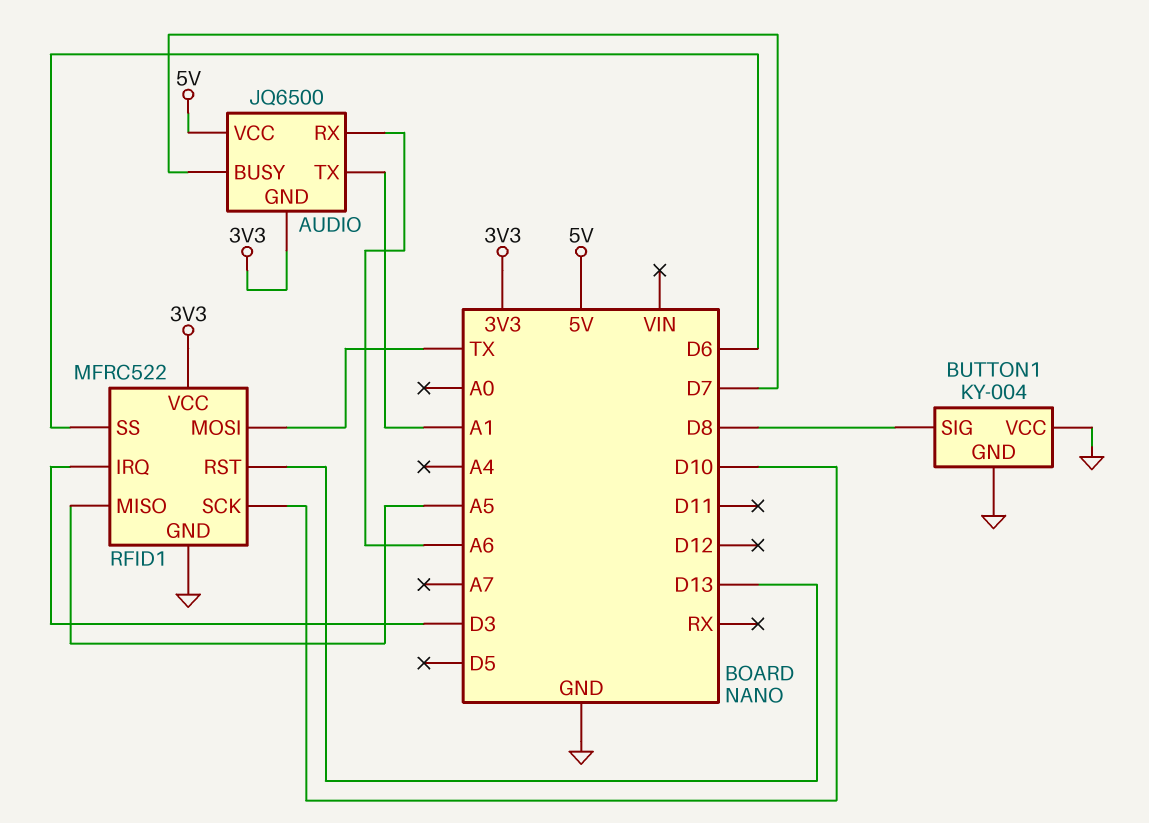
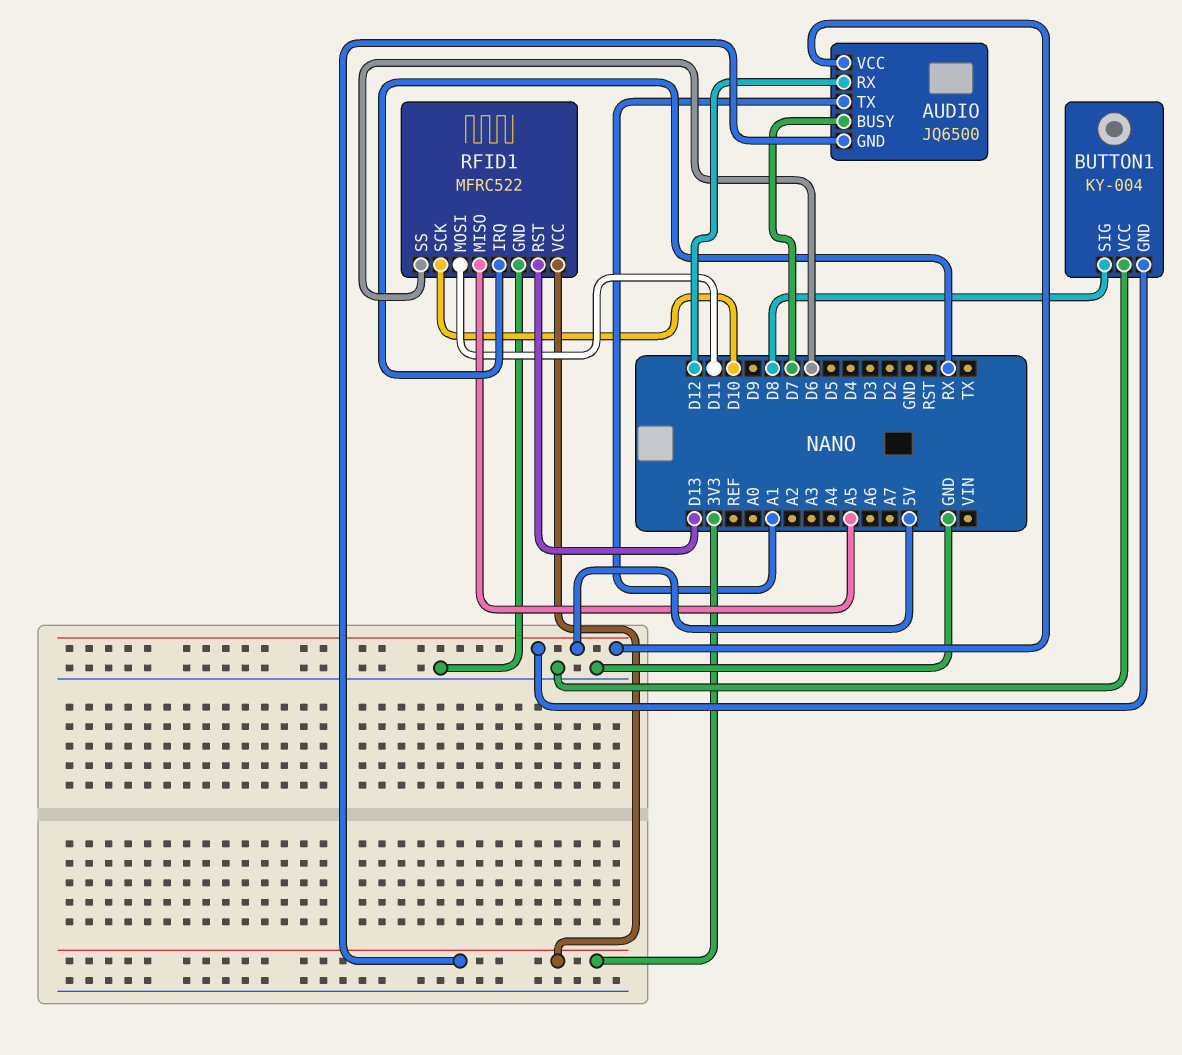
AUDIO pin RX: A6 -> D12
BUTTON1 pin GND: GND -> 5V
RFID1 pin IRQ: D3 -> RX
RFID1 pin MOSI: TX -> D11

